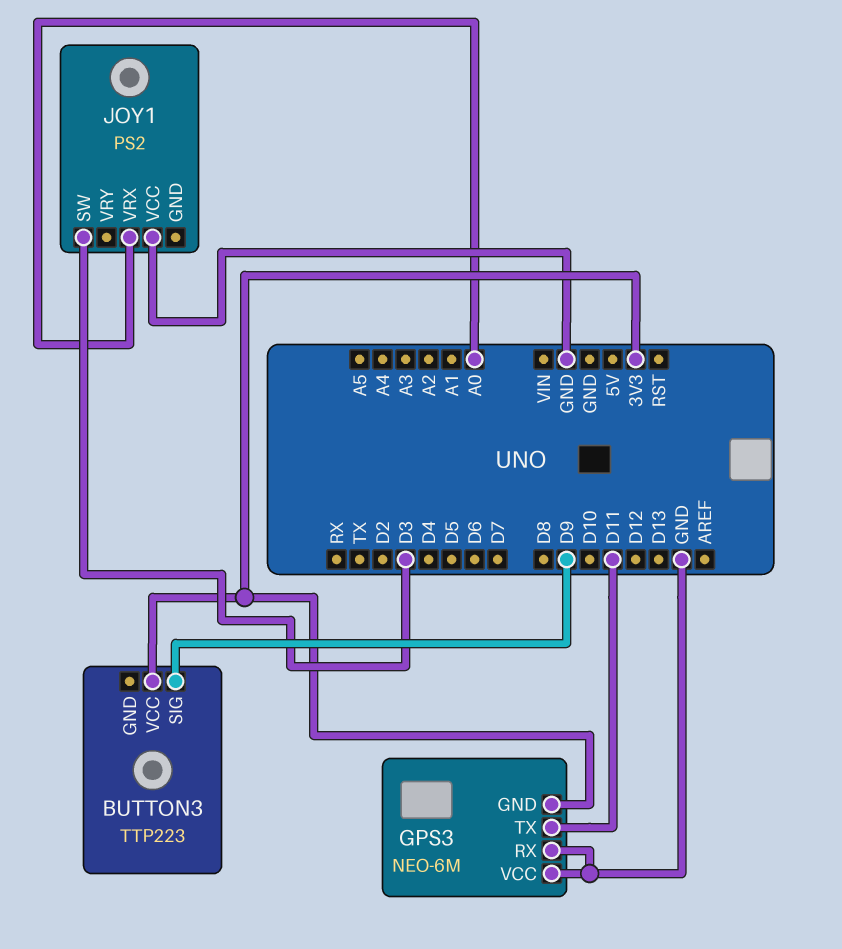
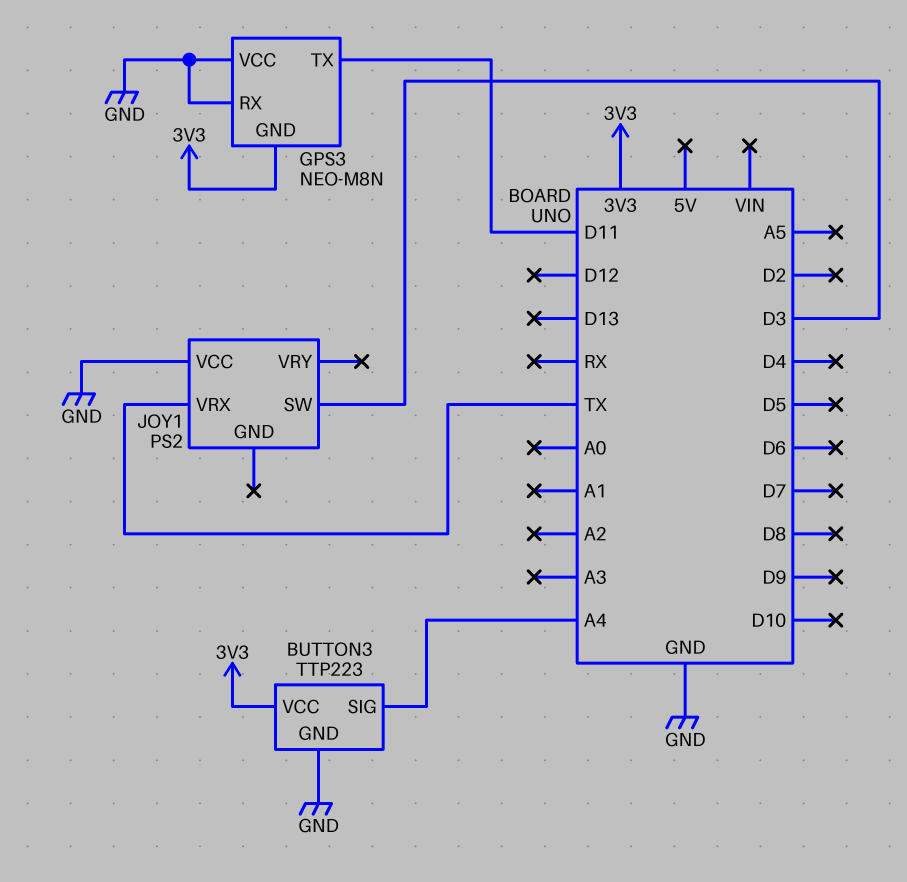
BUTTON3 pin GND: none -> GND
BUTTON3 pin SIG: D9 -> A4
GPS3: NEO-6M -> NEO-M8N
JOY1 pin VRX: A0 -> TX

